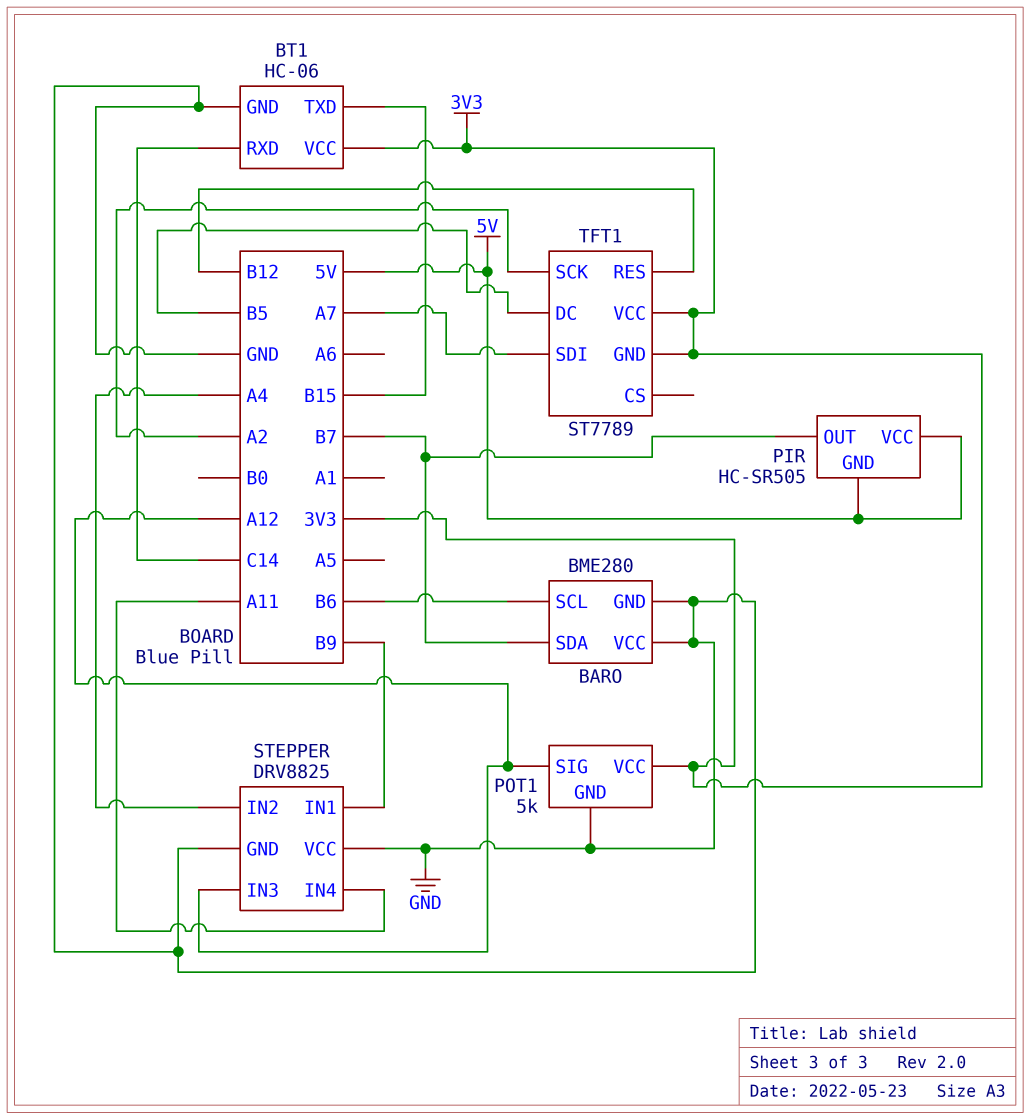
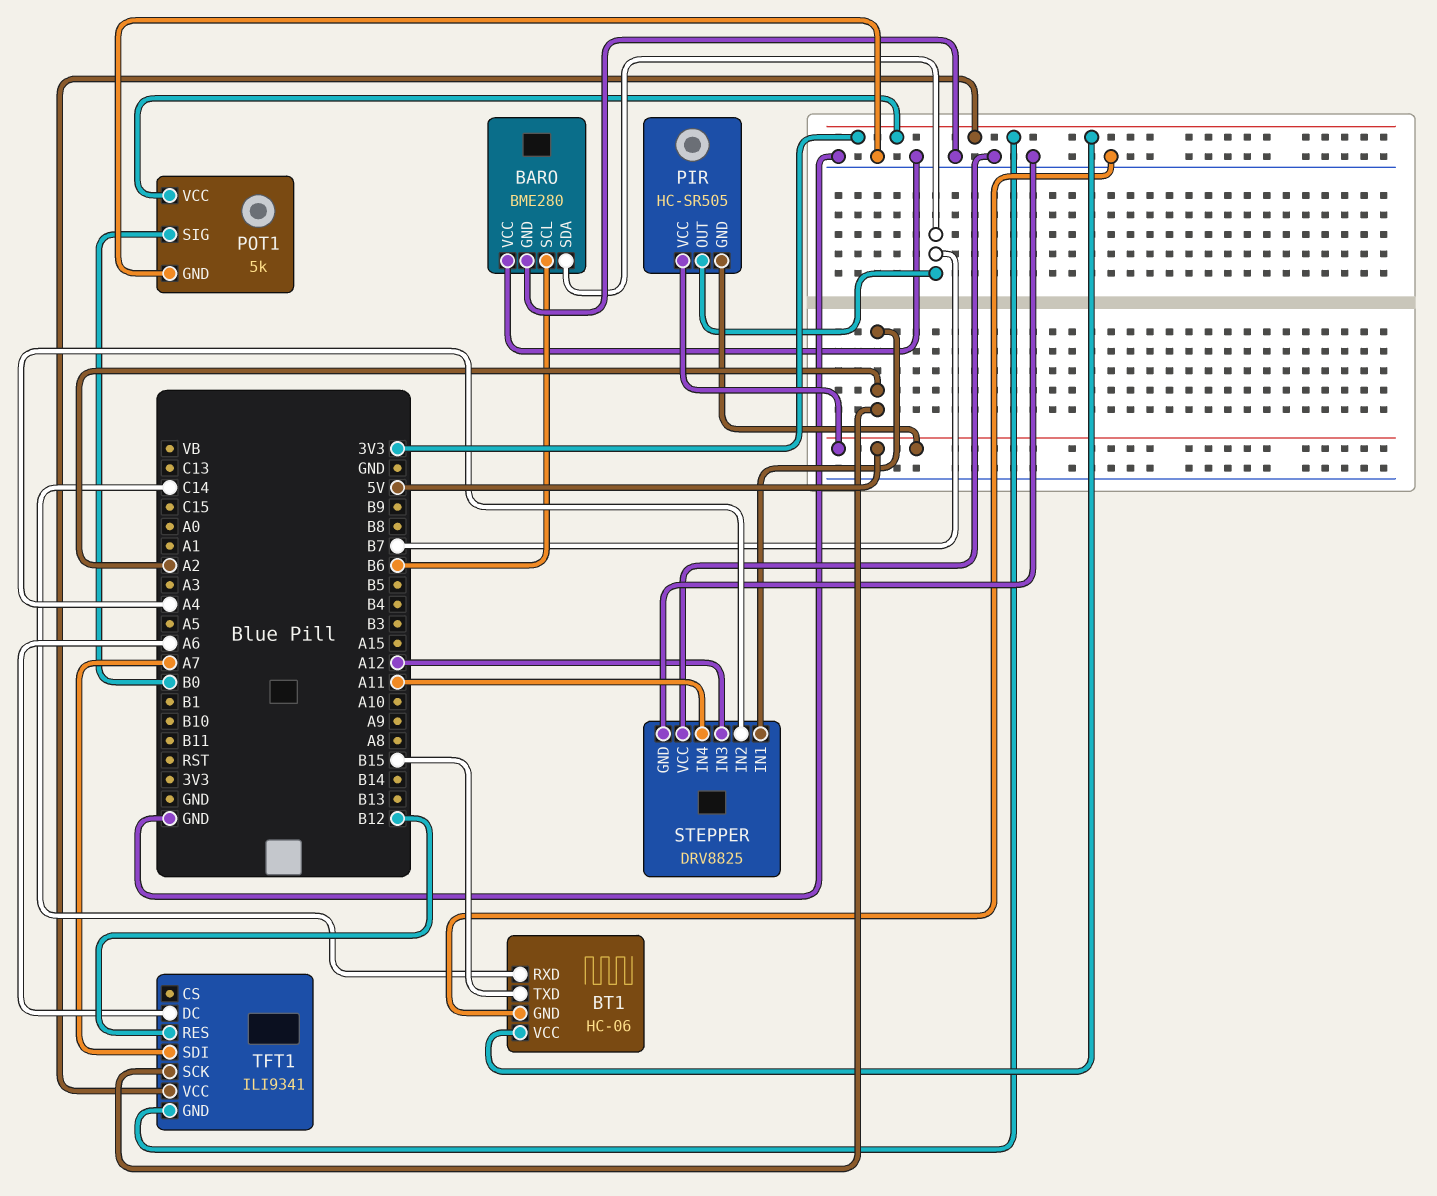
POT1 pin SIG: A12 -> B0
STEPPER pin IN1: B9 -> A2
TFT1: ST7789 -> ILI9341
TFT1 pin DC: B5 -> A6

